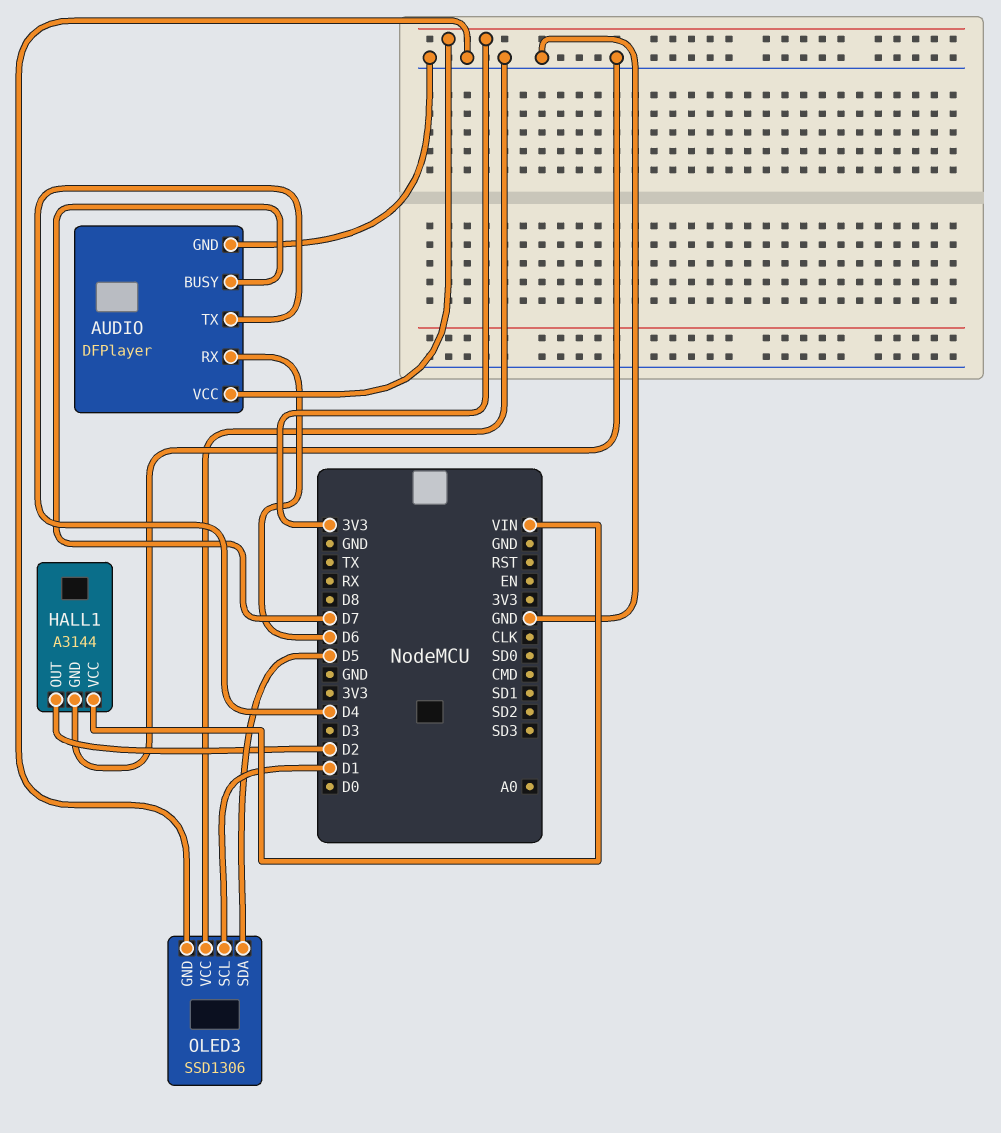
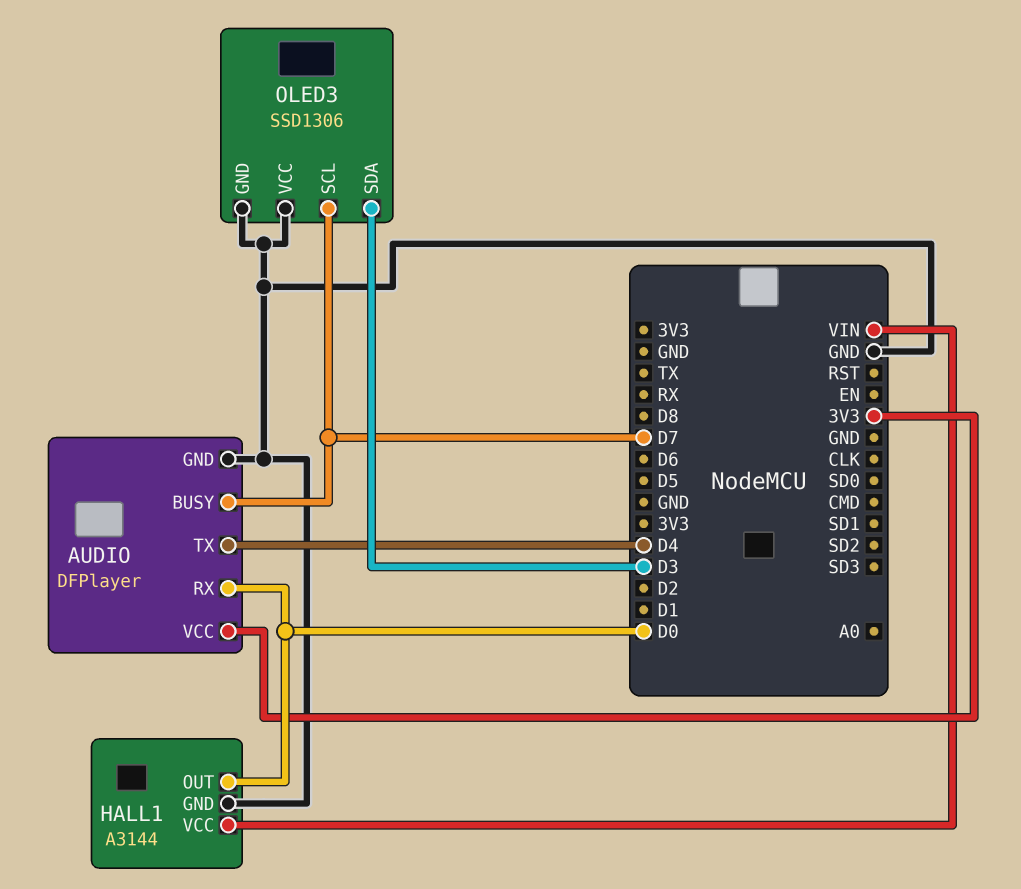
AUDIO pin RX: D6 -> D0
HALL1 pin OUT: D2 -> D0
OLED3 pin SCL: D1 -> D7
OLED3 pin SDA: D5 -> D3

